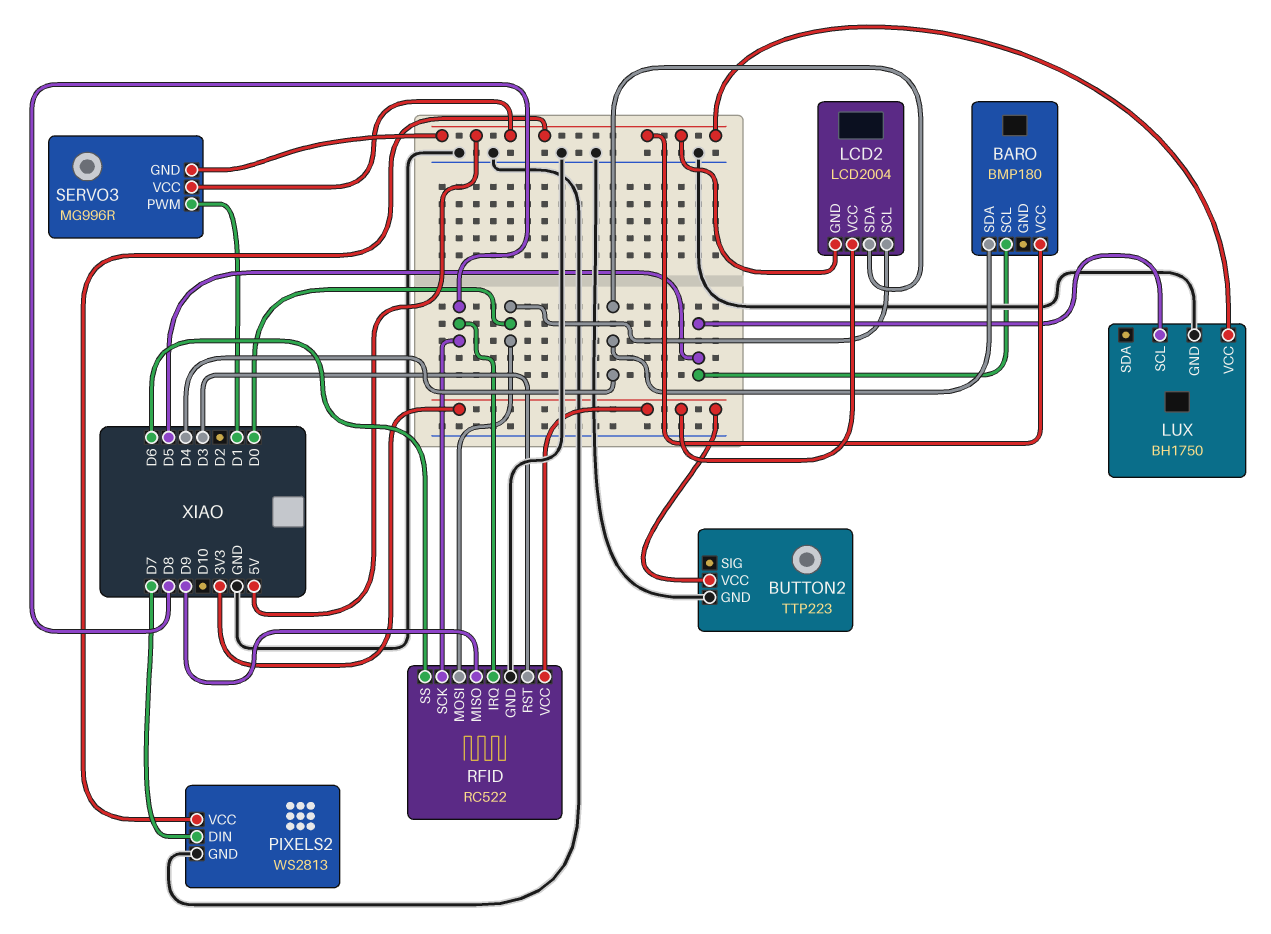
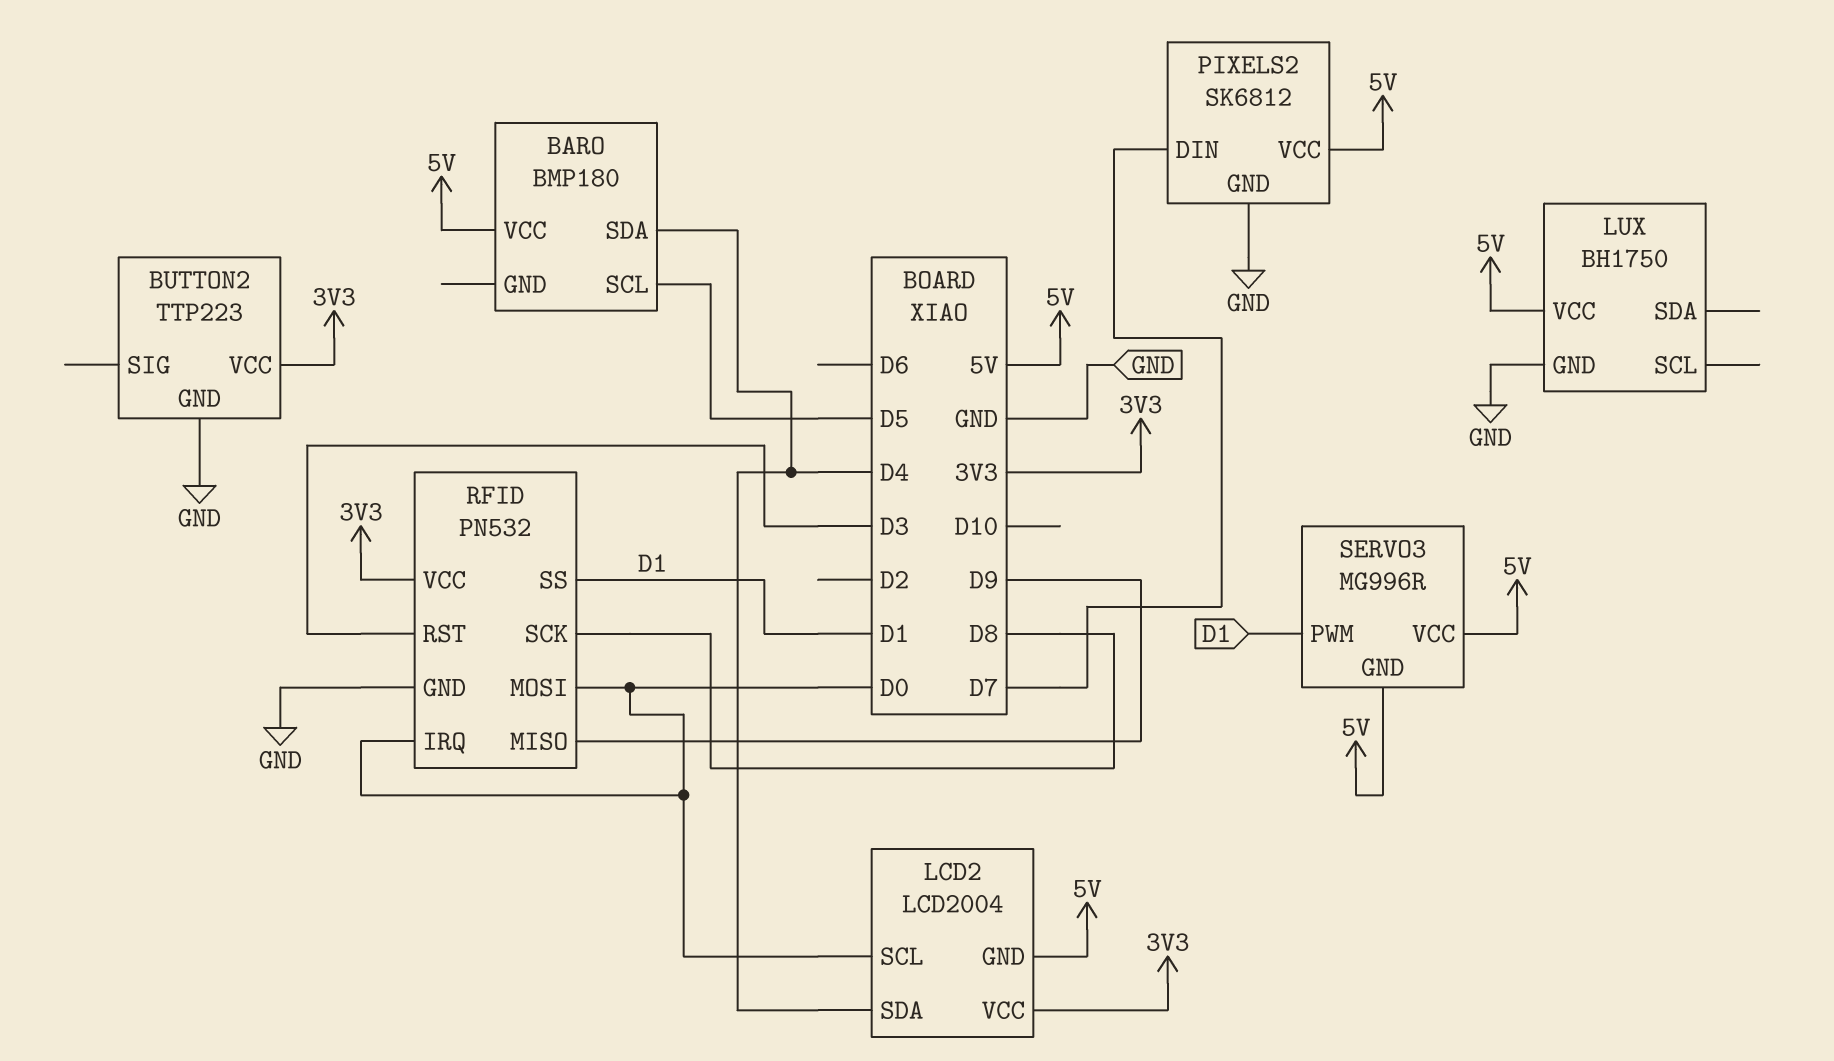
LUX pin SCL: D5 -> none
PIXELS2: WS2813 -> SK6812
RFID: RC522 -> PN532
RFID pin IRQ: D8 -> D0
RFID pin SS: D6 -> D1

